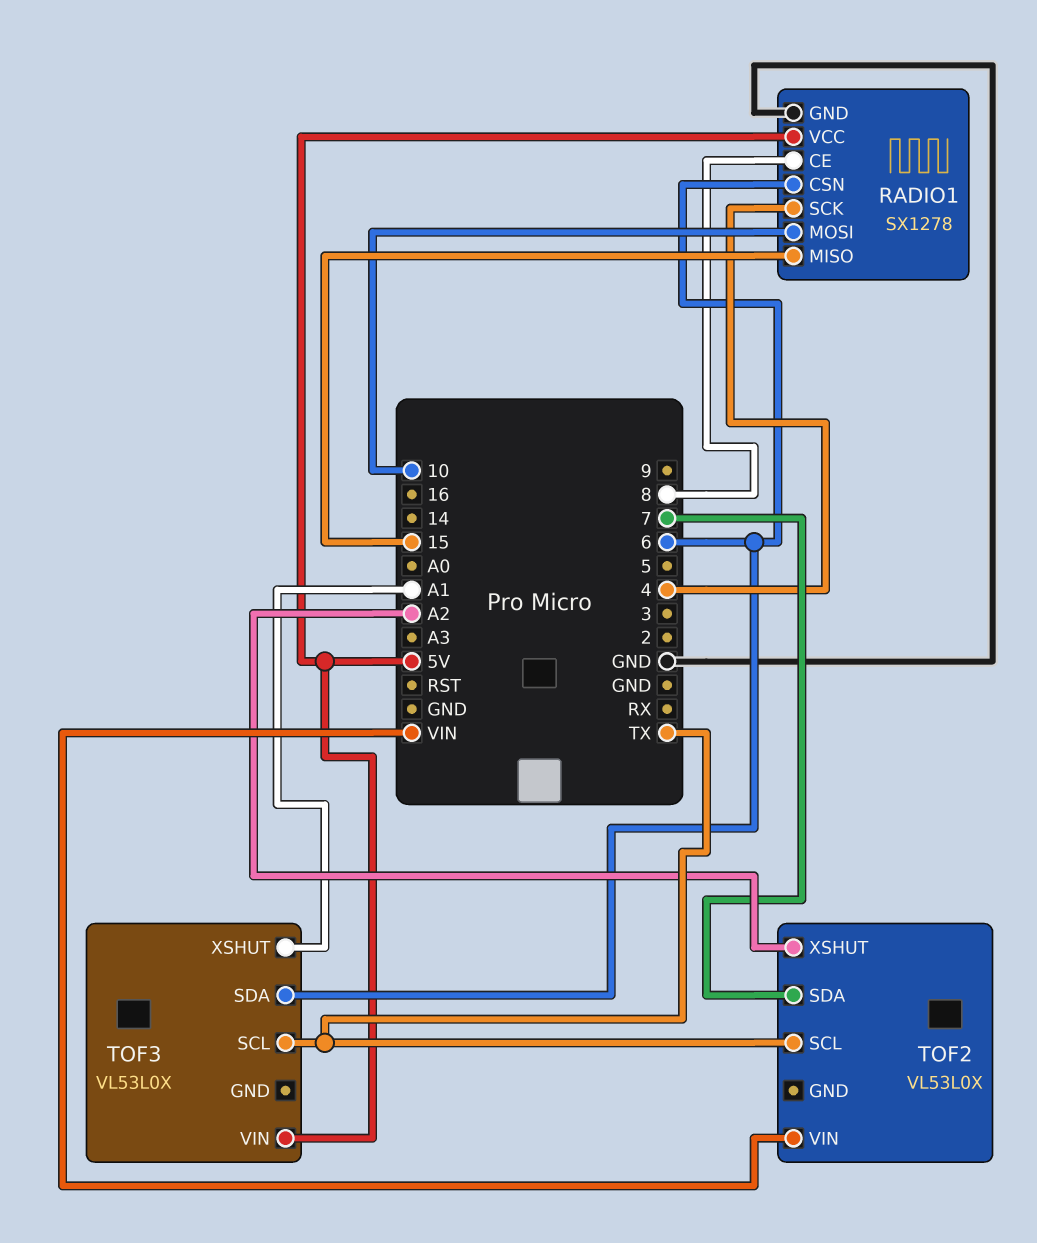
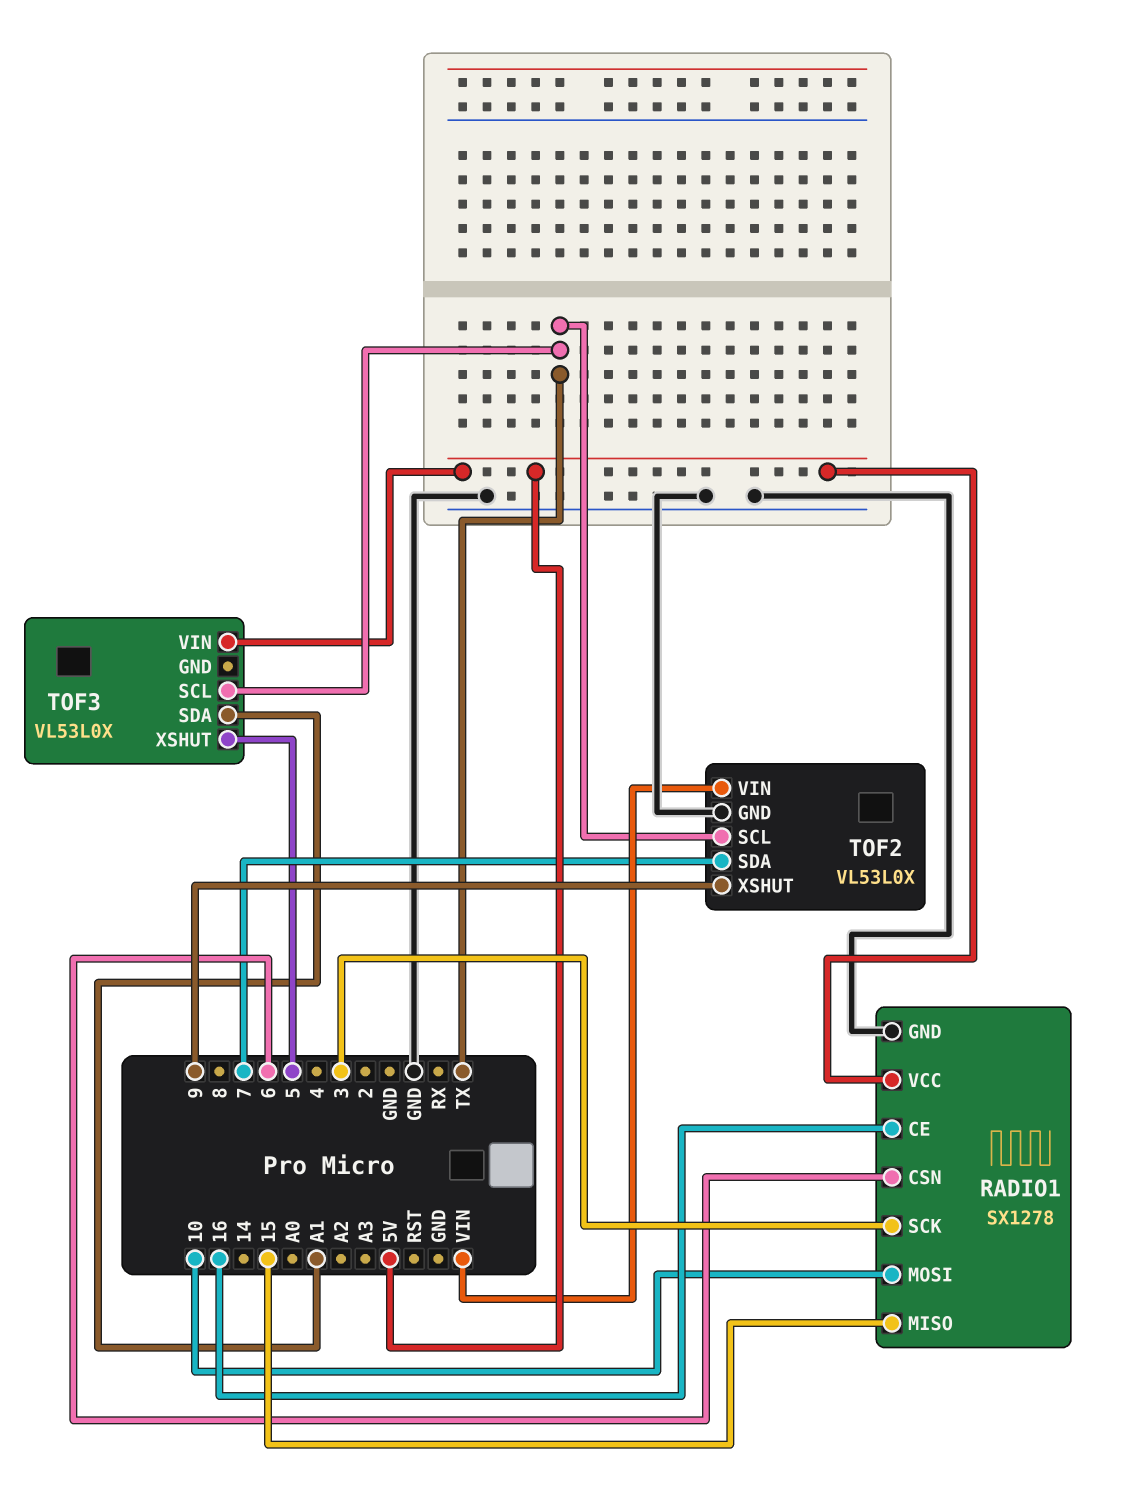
RADIO1 pin CE: 8 -> 16
RADIO1 pin SCK: 4 -> 3
TOF2 pin GND: none -> GND
TOF2 pin XSHUT: A2 -> 9
TOF3 pin SDA: 6 -> A1
TOF3 pin XSHUT: A1 -> 5

